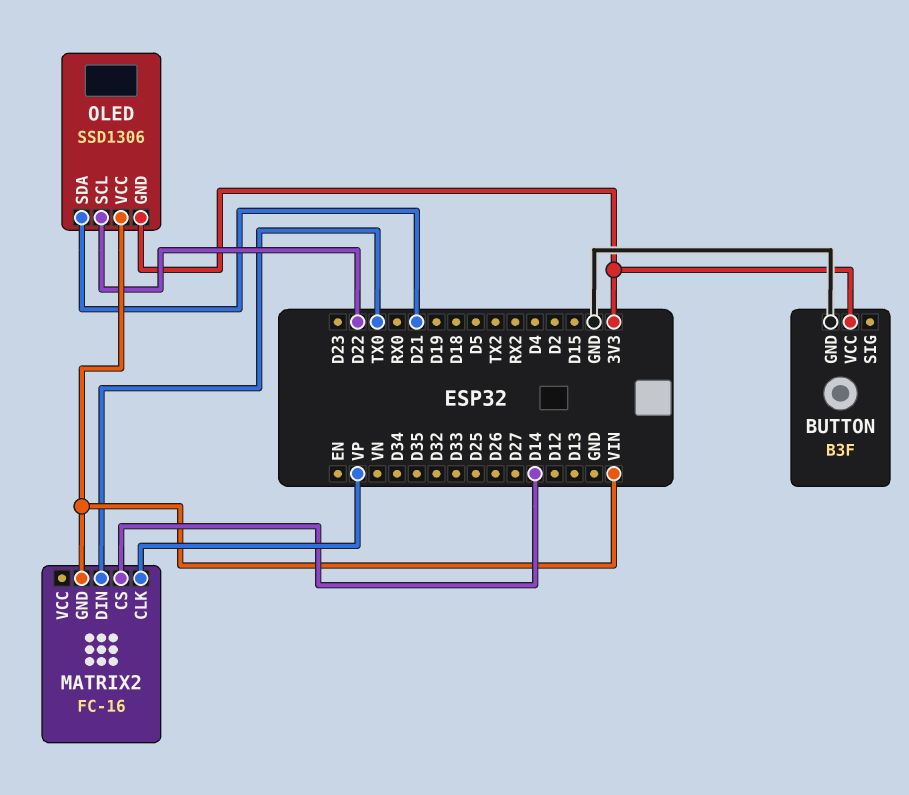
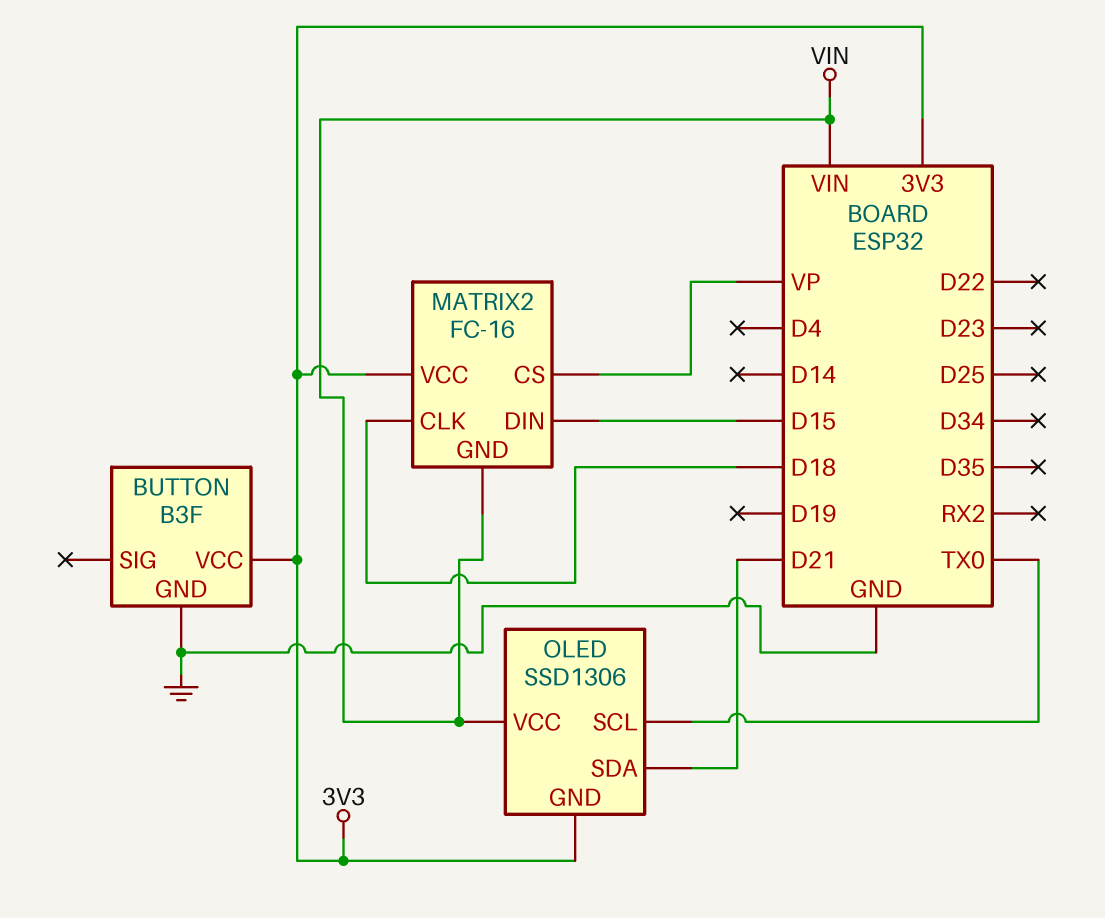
MATRIX2 pin CLK: VP -> D18
MATRIX2 pin CS: D14 -> VP
MATRIX2 pin DIN: TX0 -> D15
MATRIX2 pin VCC: none -> 3V3
OLED pin SCL: D22 -> TX0

